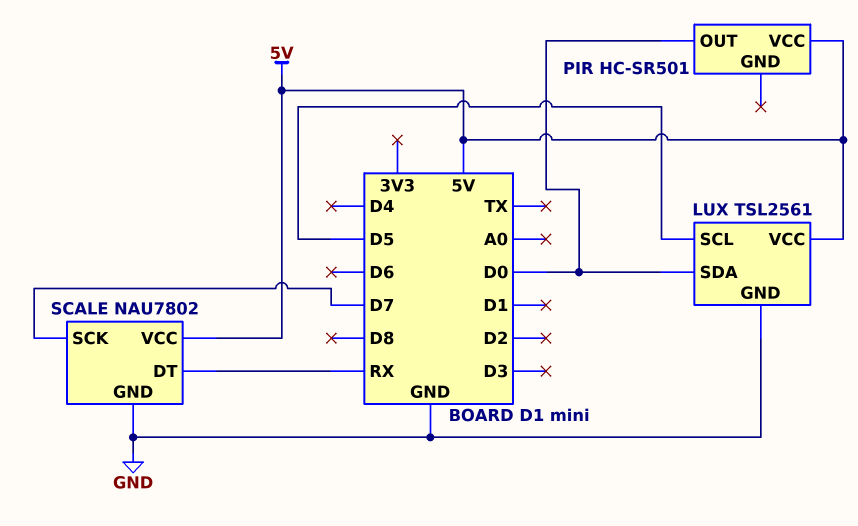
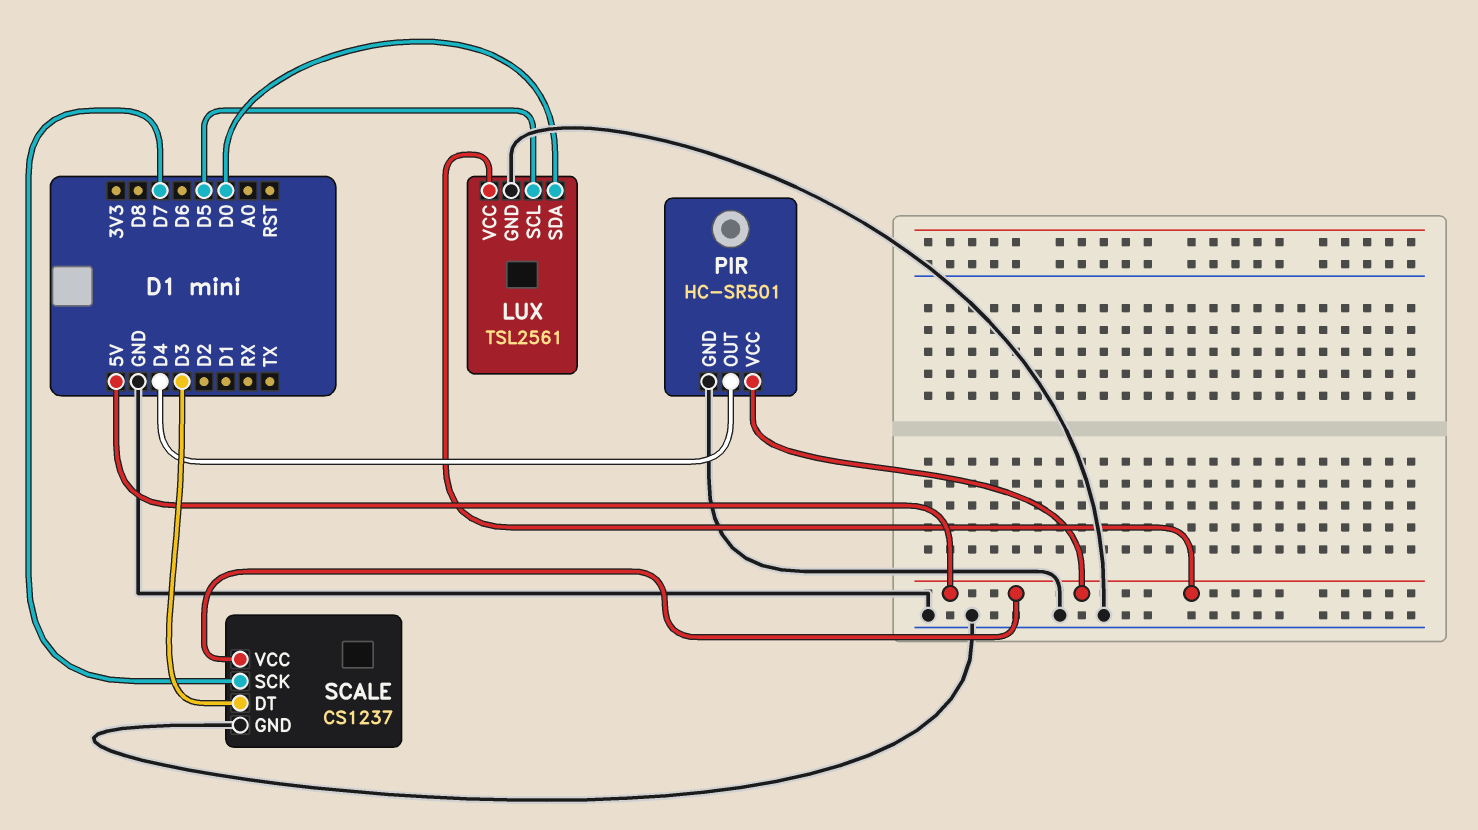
PIR pin GND: none -> GND
PIR pin OUT: D0 -> D4
SCALE: NAU7802 -> CS1237
SCALE pin DT: RX -> D3

